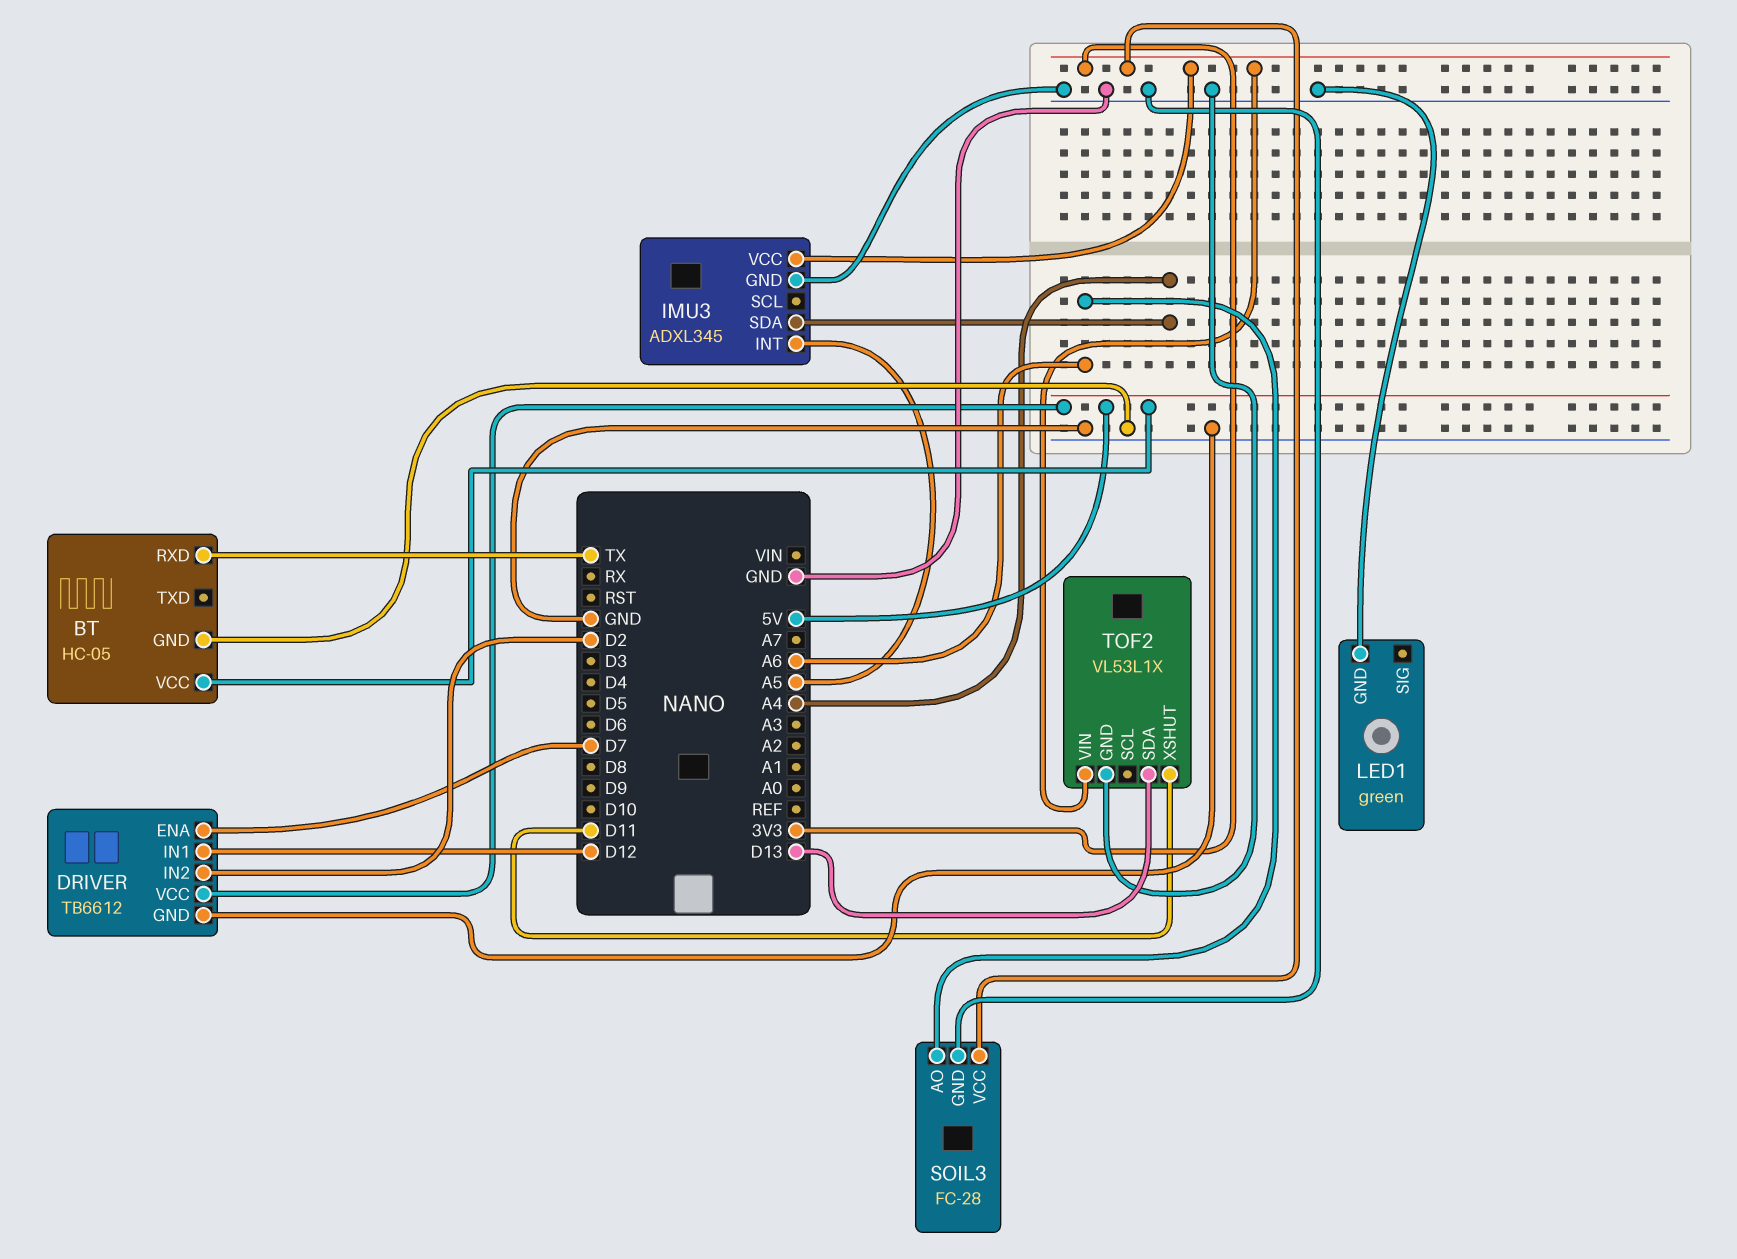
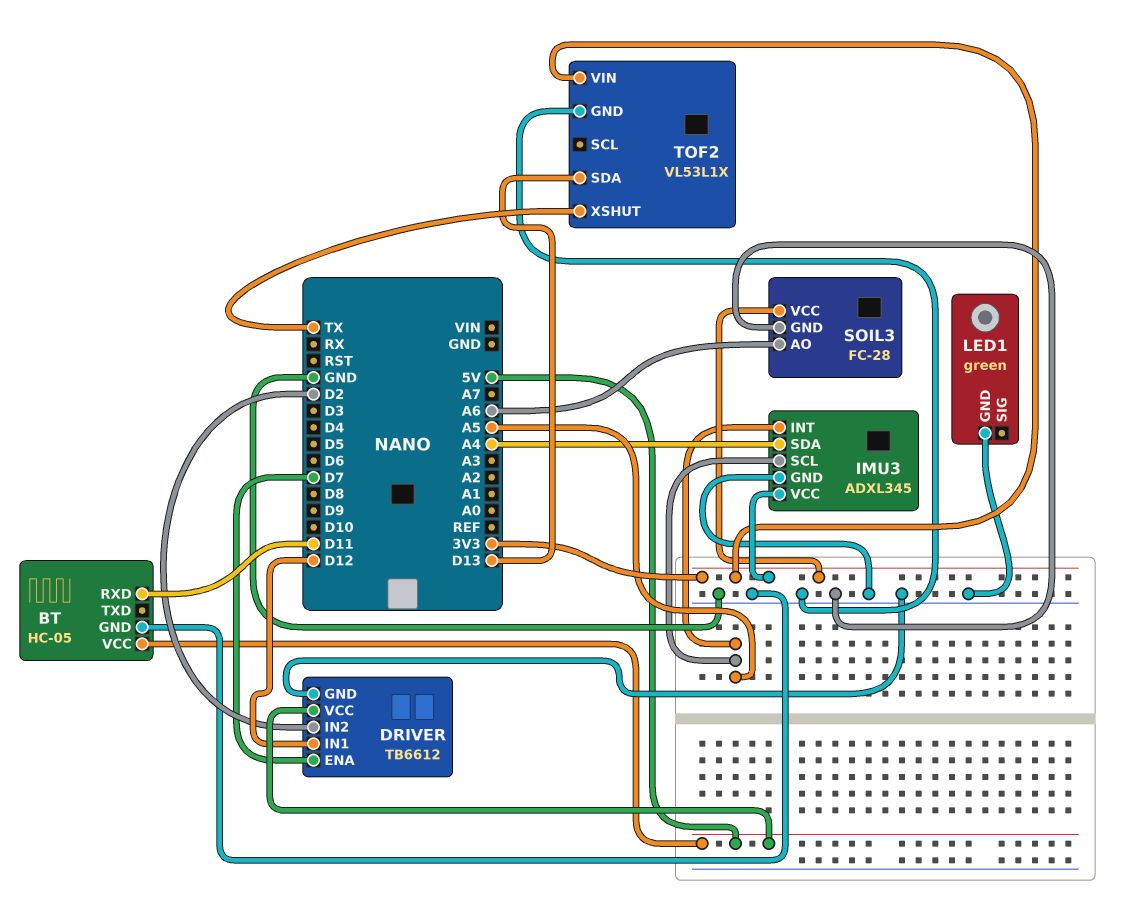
BT pin RXD: TX -> D11
IMU3 pin SCL: none -> A5
TOF2 pin XSHUT: D11 -> TX

